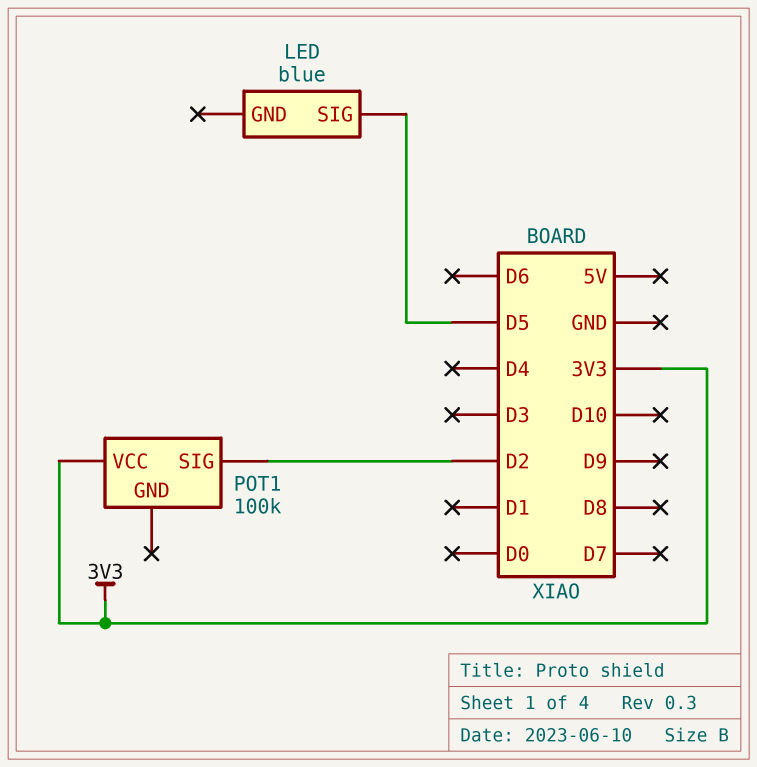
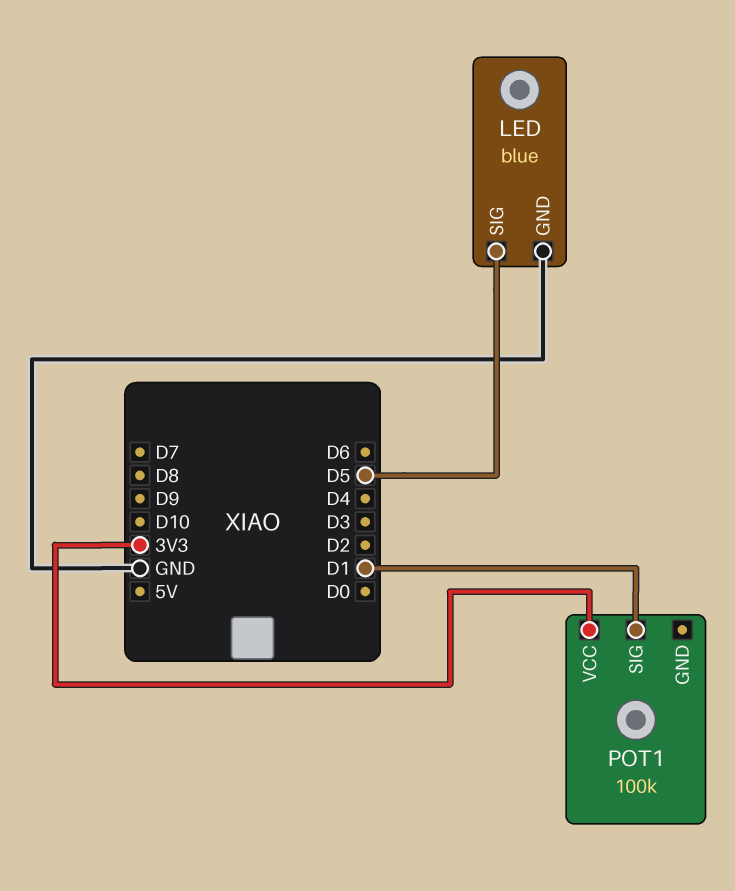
LED pin GND: none -> GND
POT1 pin SIG: D2 -> D1

